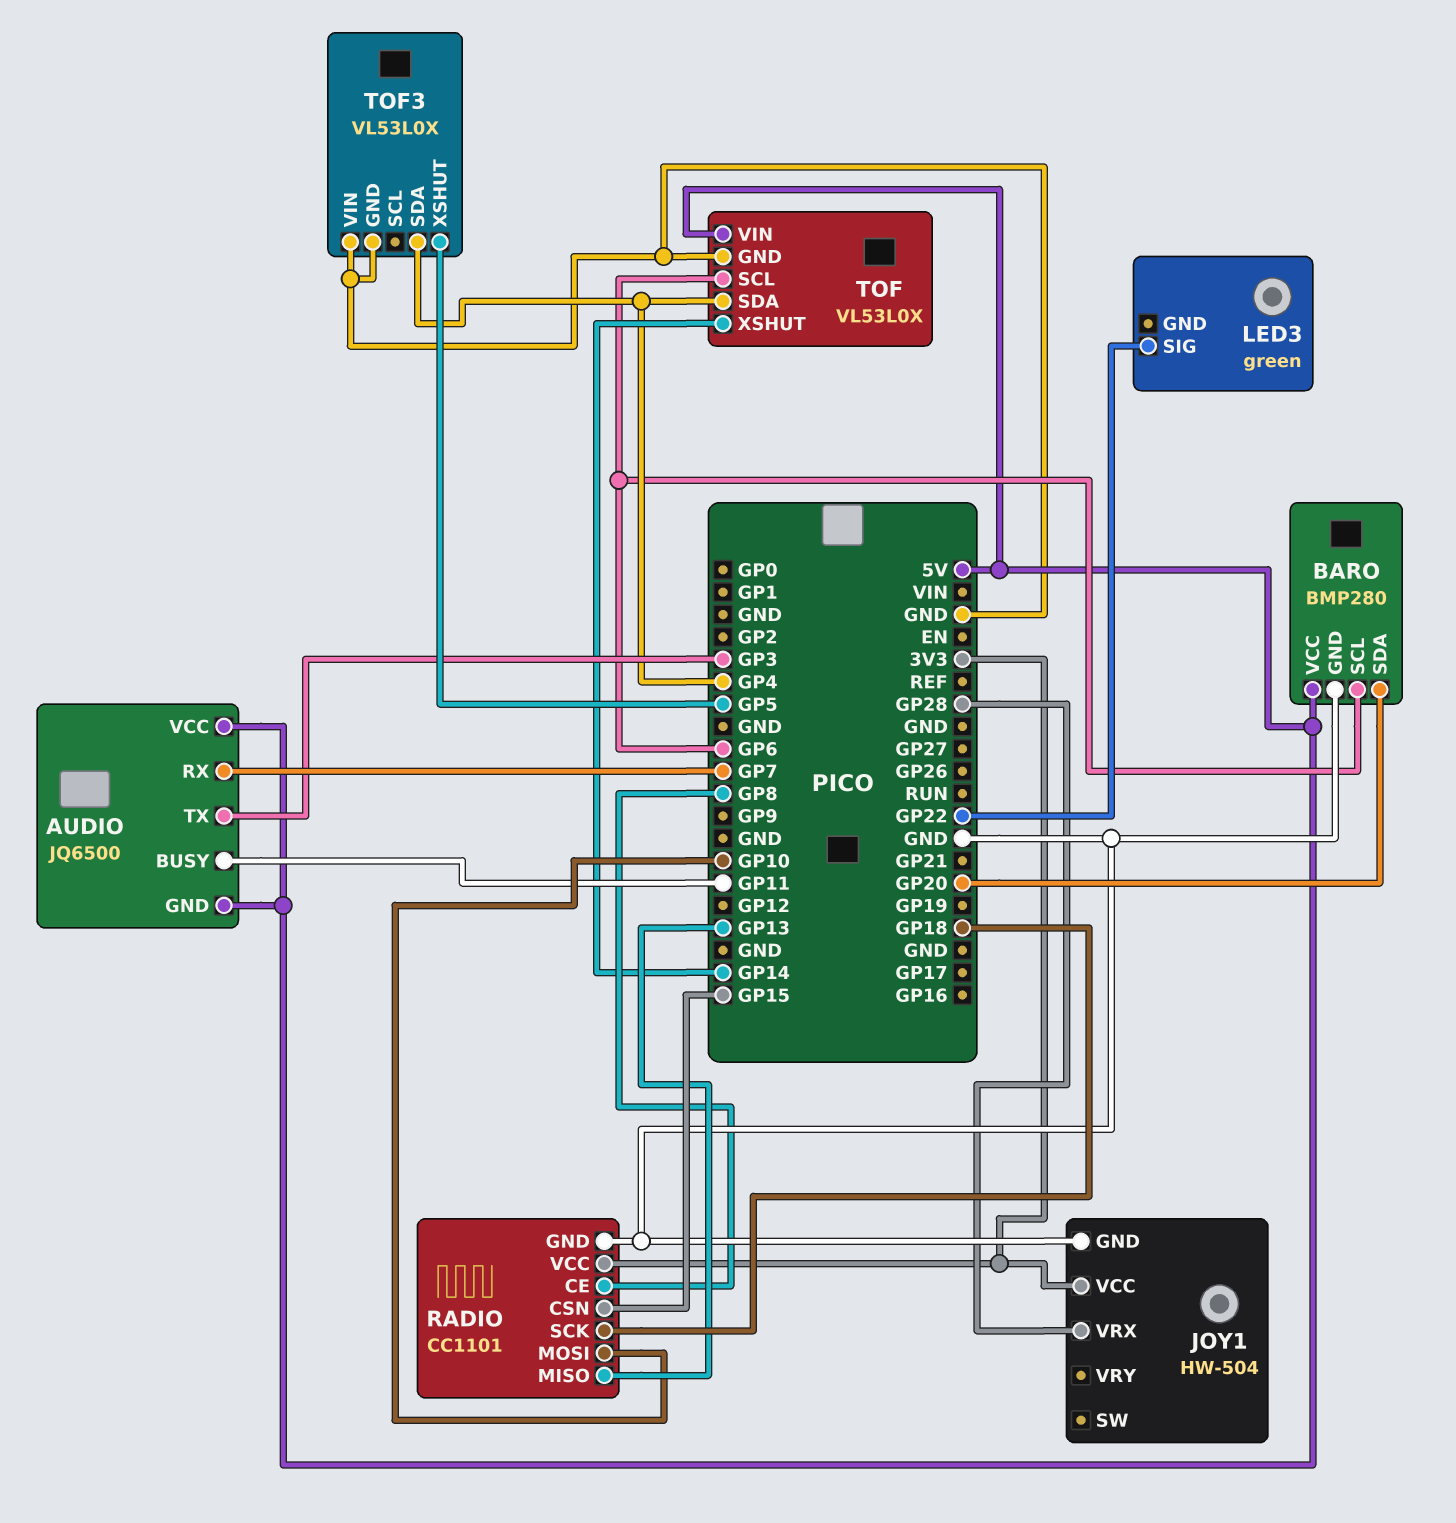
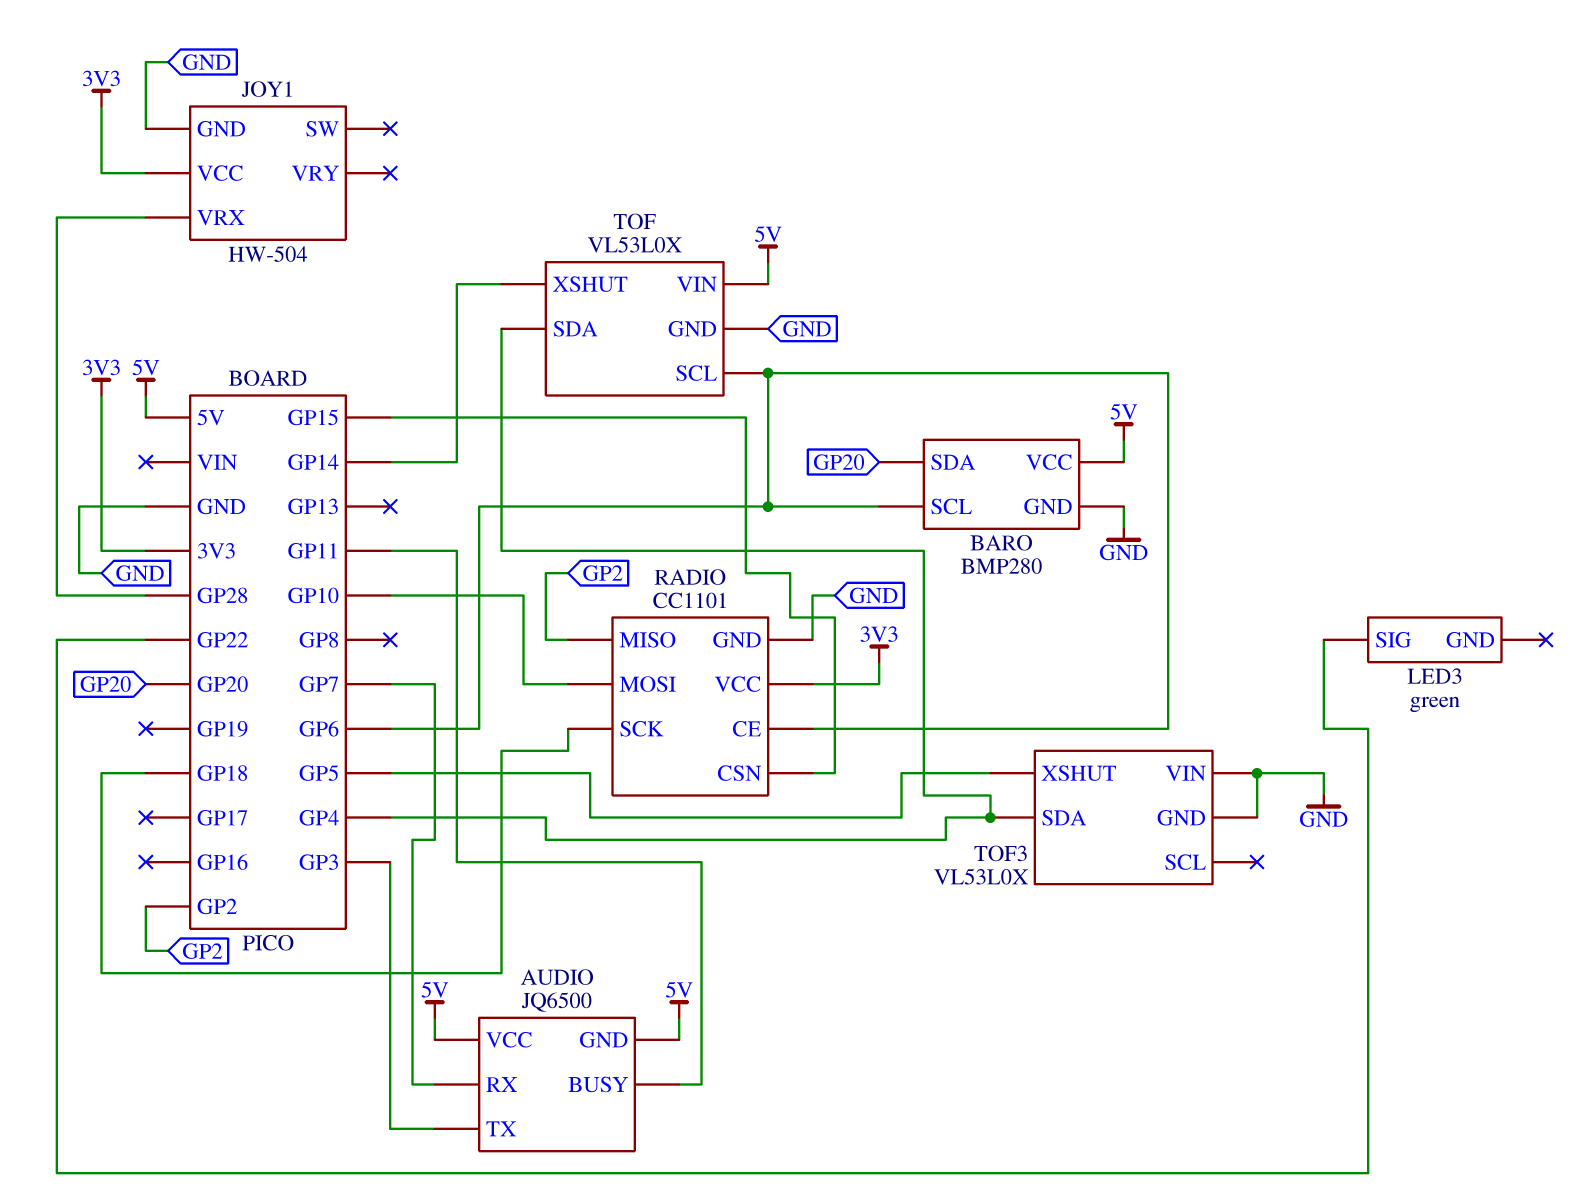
RADIO pin CE: GP8 -> GP6
RADIO pin MISO: GP13 -> GP2

